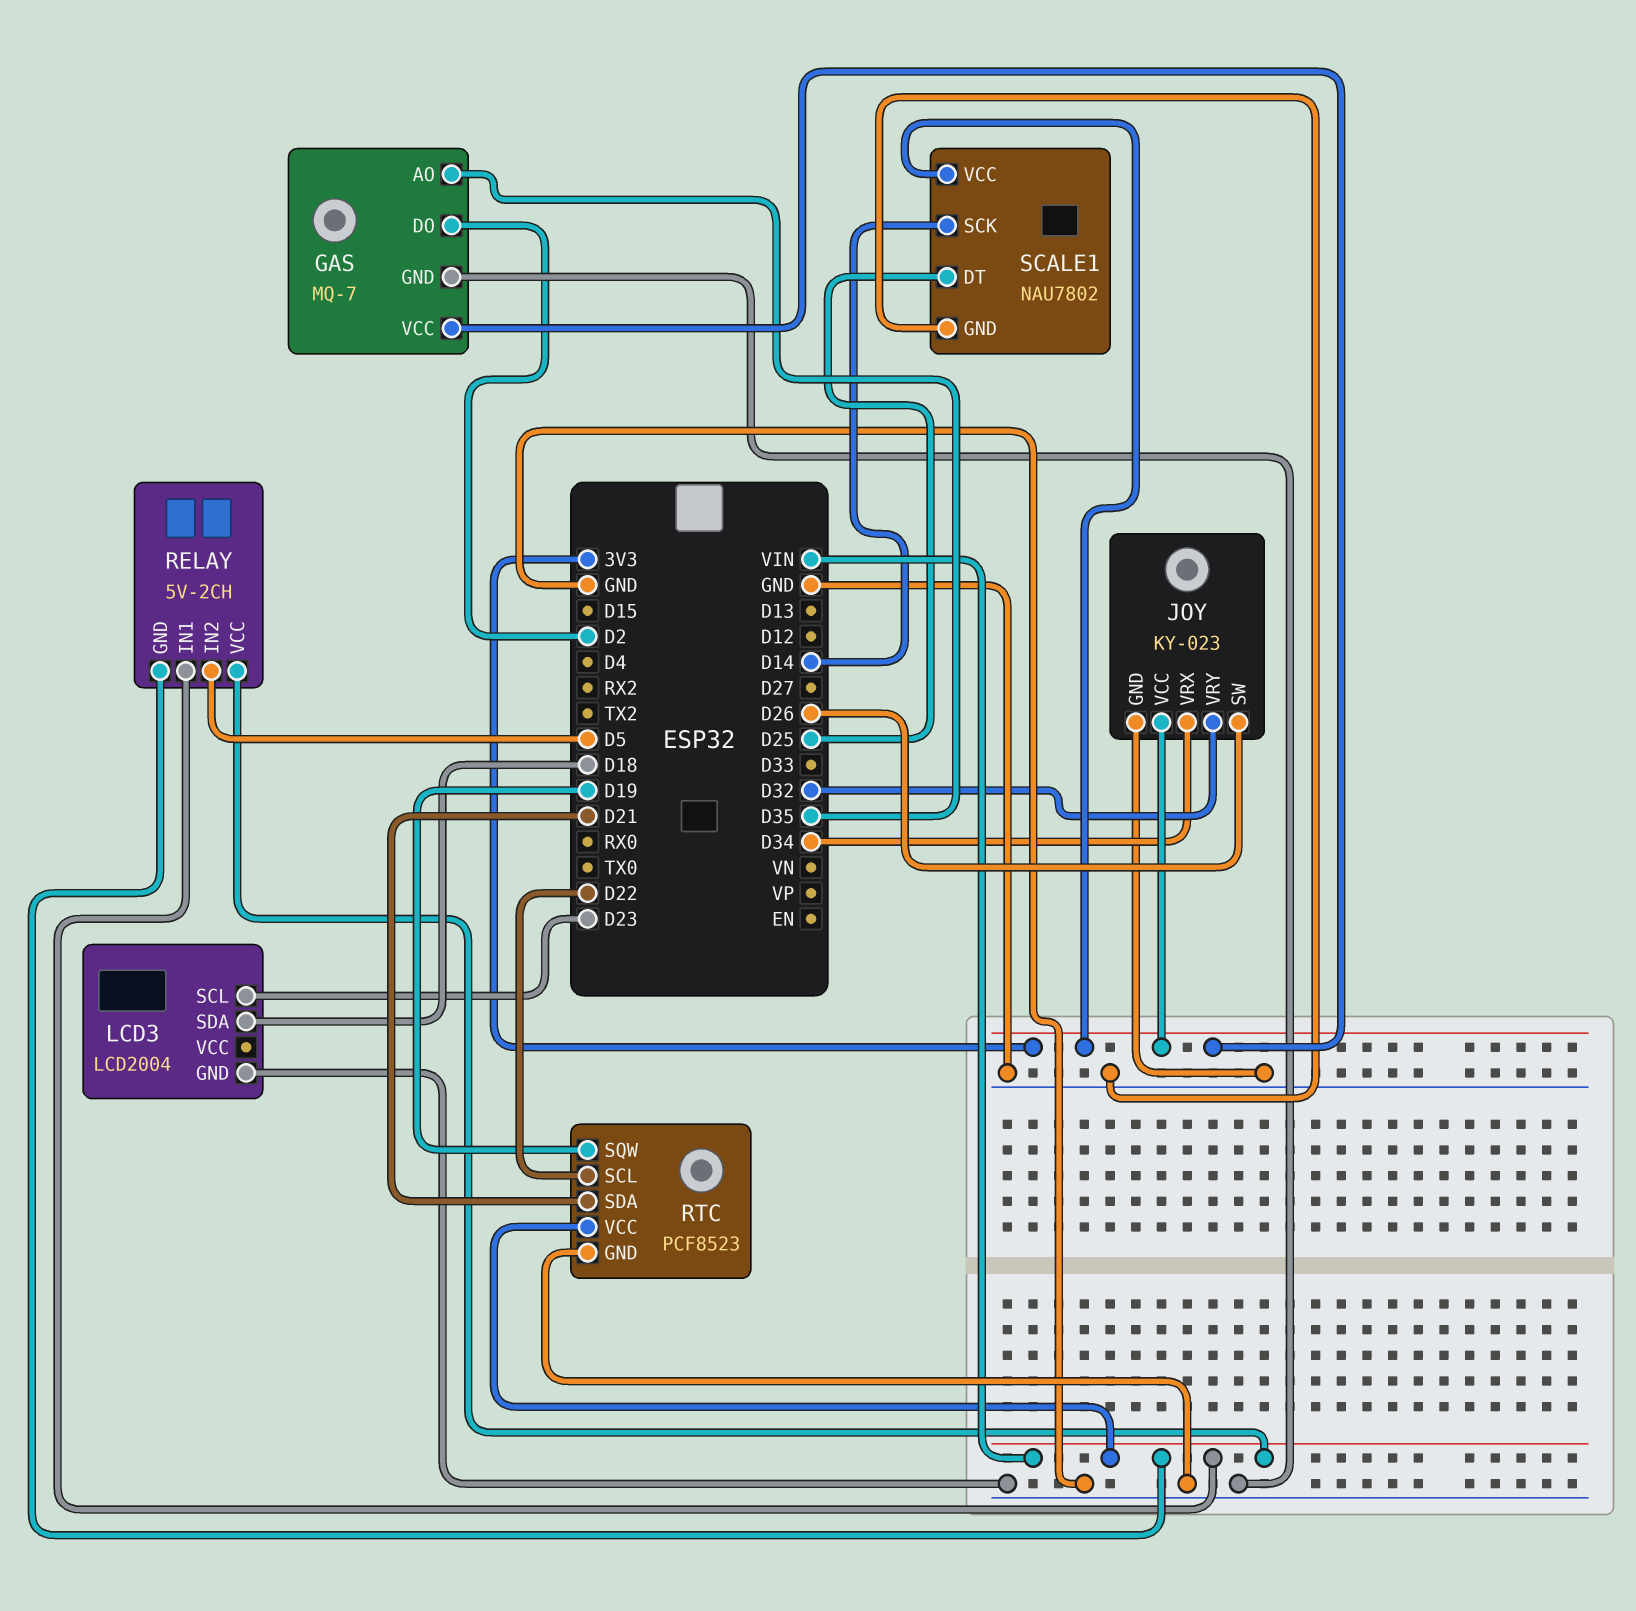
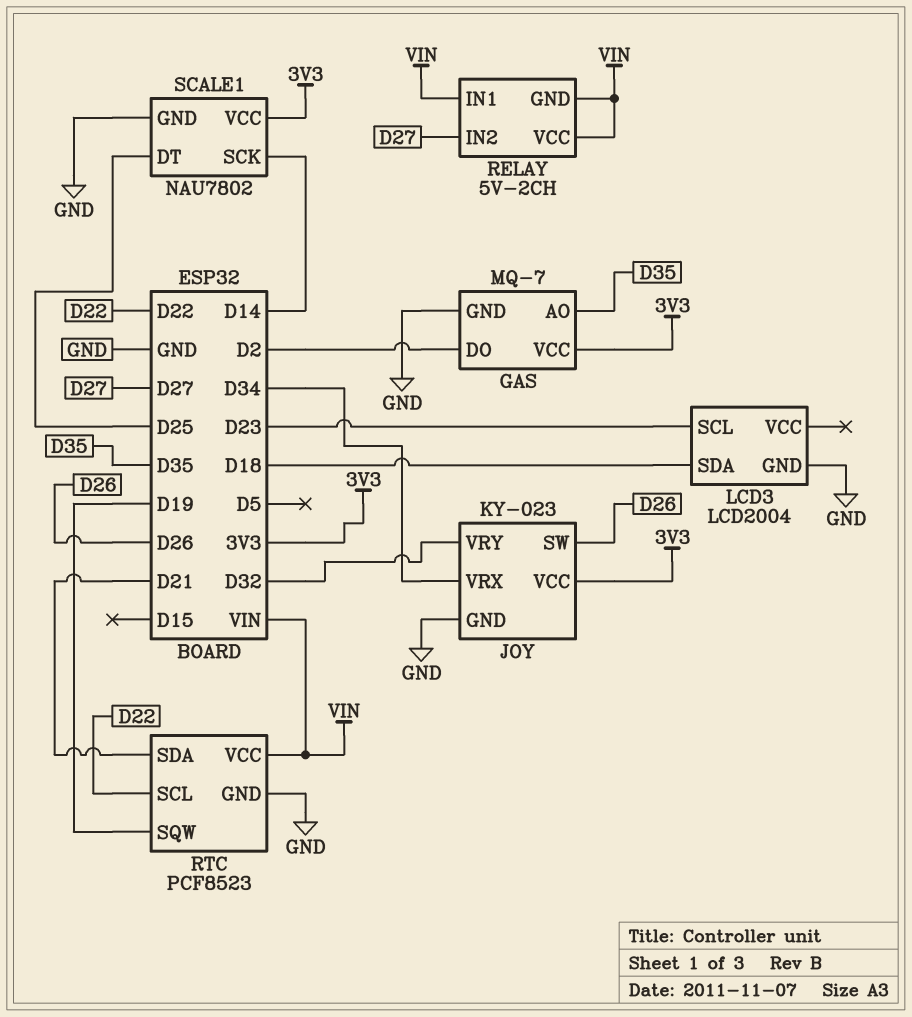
RELAY pin IN2: D5 -> D27

